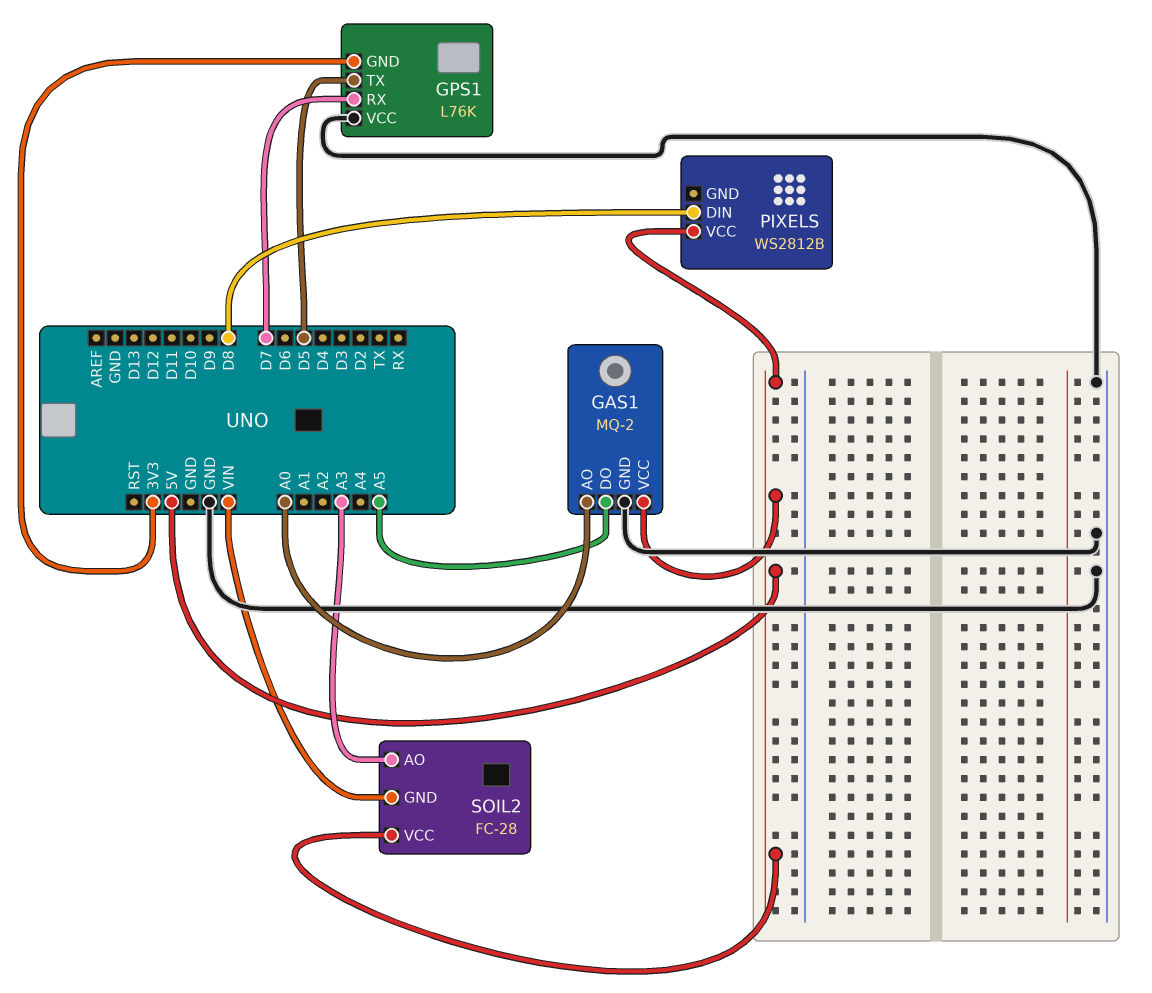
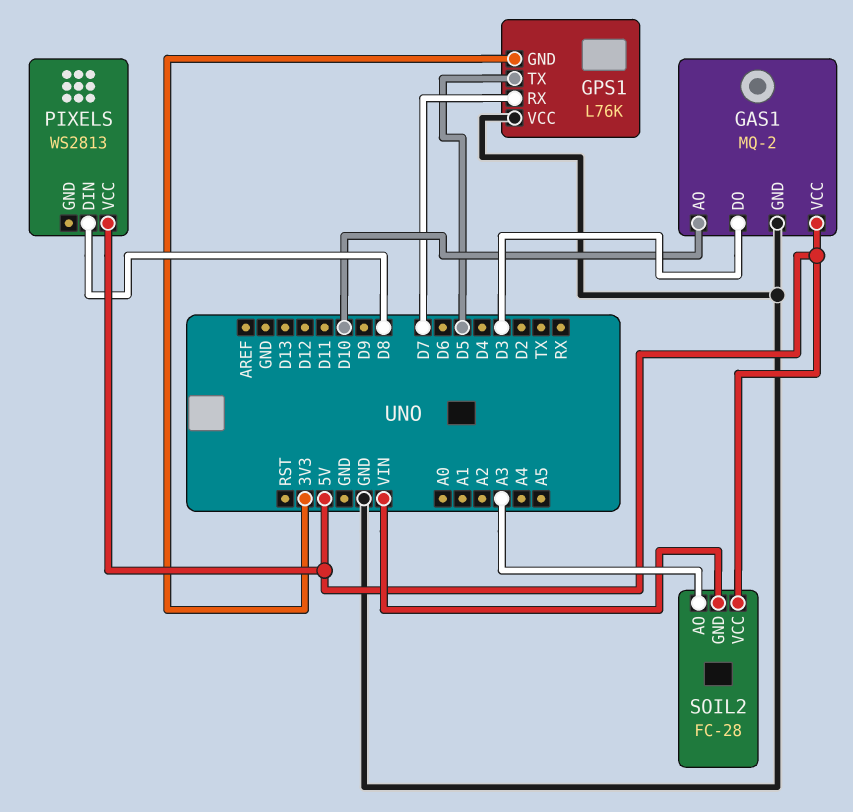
GAS1 pin AO: A0 -> D10
GAS1 pin DO: A5 -> D3
PIXELS: WS2812B -> WS2813

